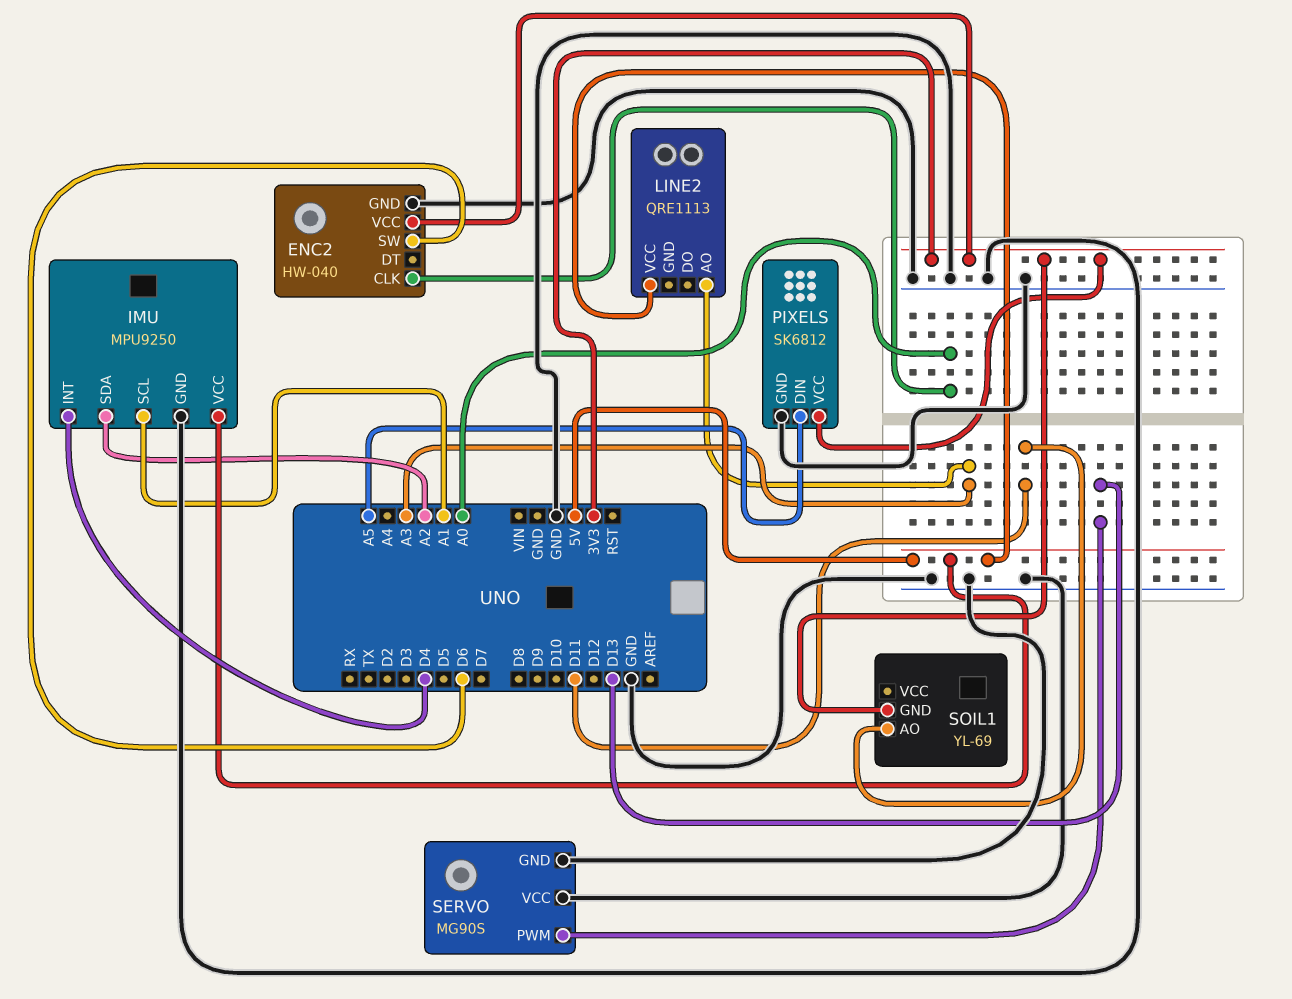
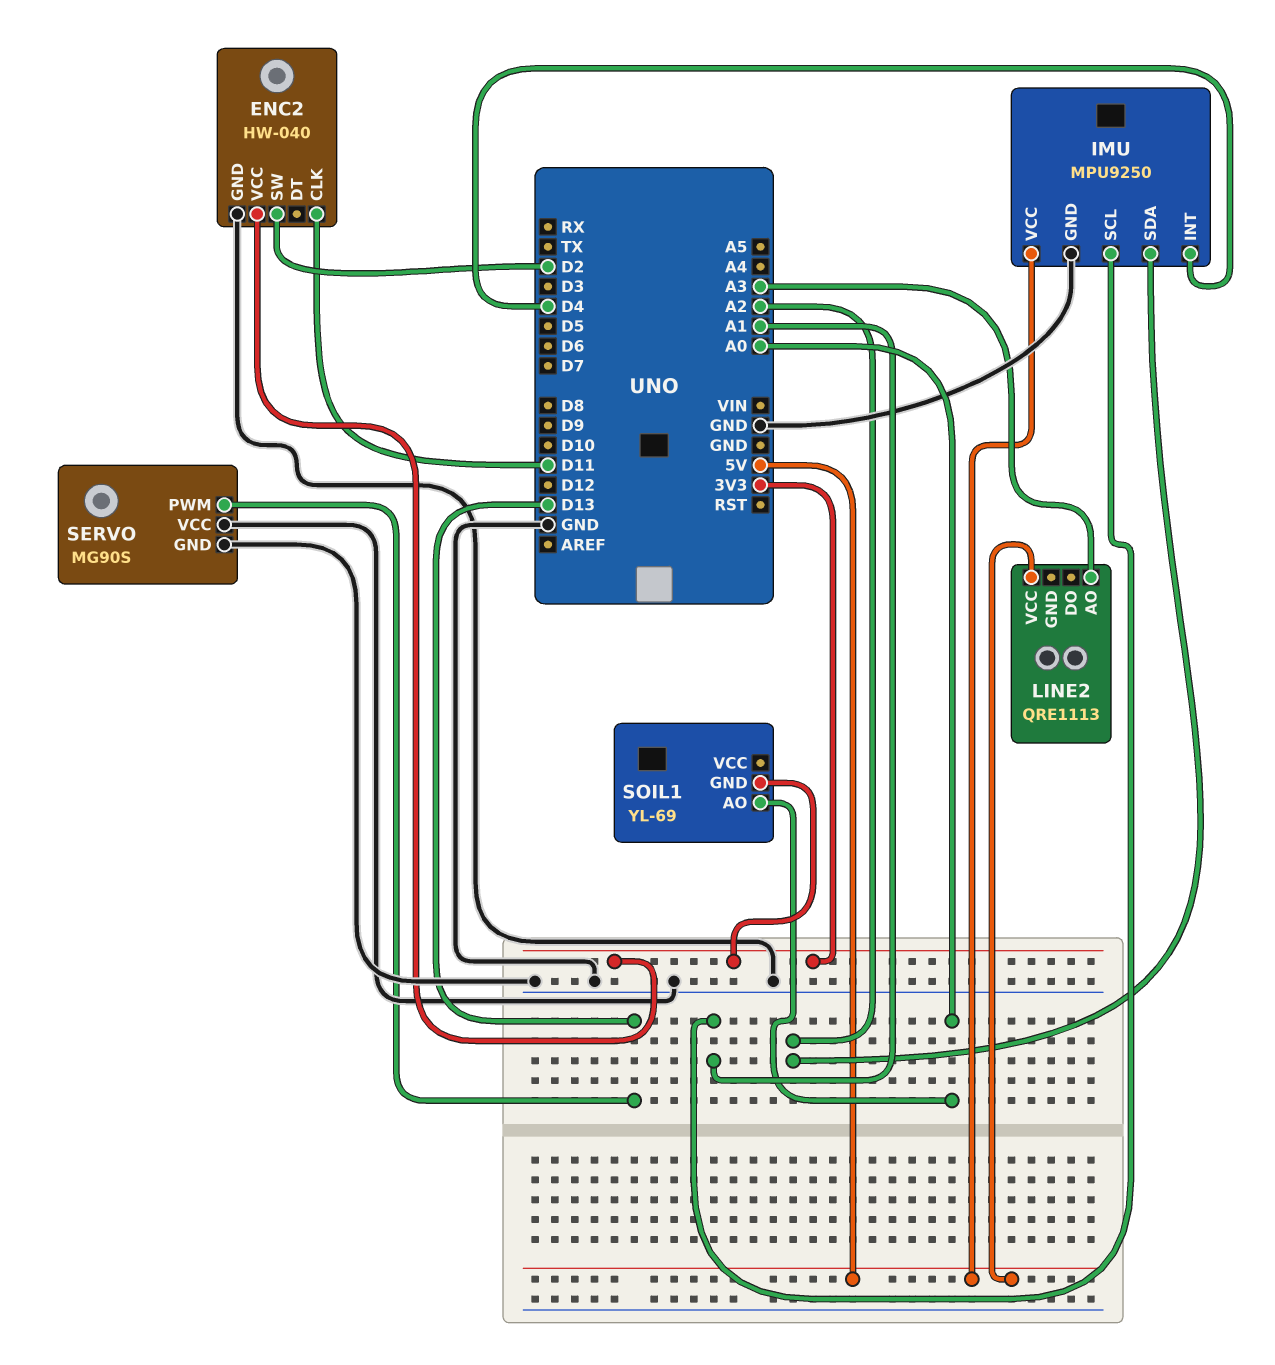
ENC2 pin CLK: A0 -> D11
ENC2 pin SW: D6 -> D2
PIXELS: SK6812 -> none
PIXELS pin DIN: A5 -> none
PIXELS pin GND: GND -> none
PIXELS pin VCC: 3V3 -> none
SOIL1 pin AO: D11 -> A0

